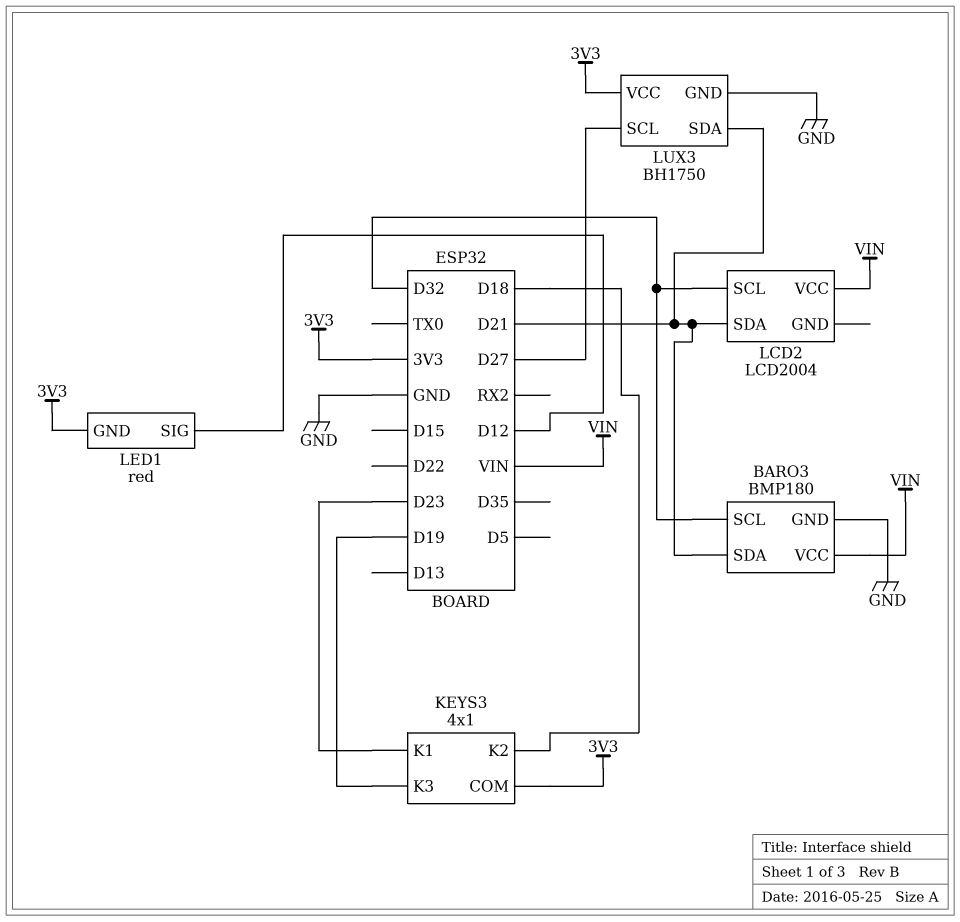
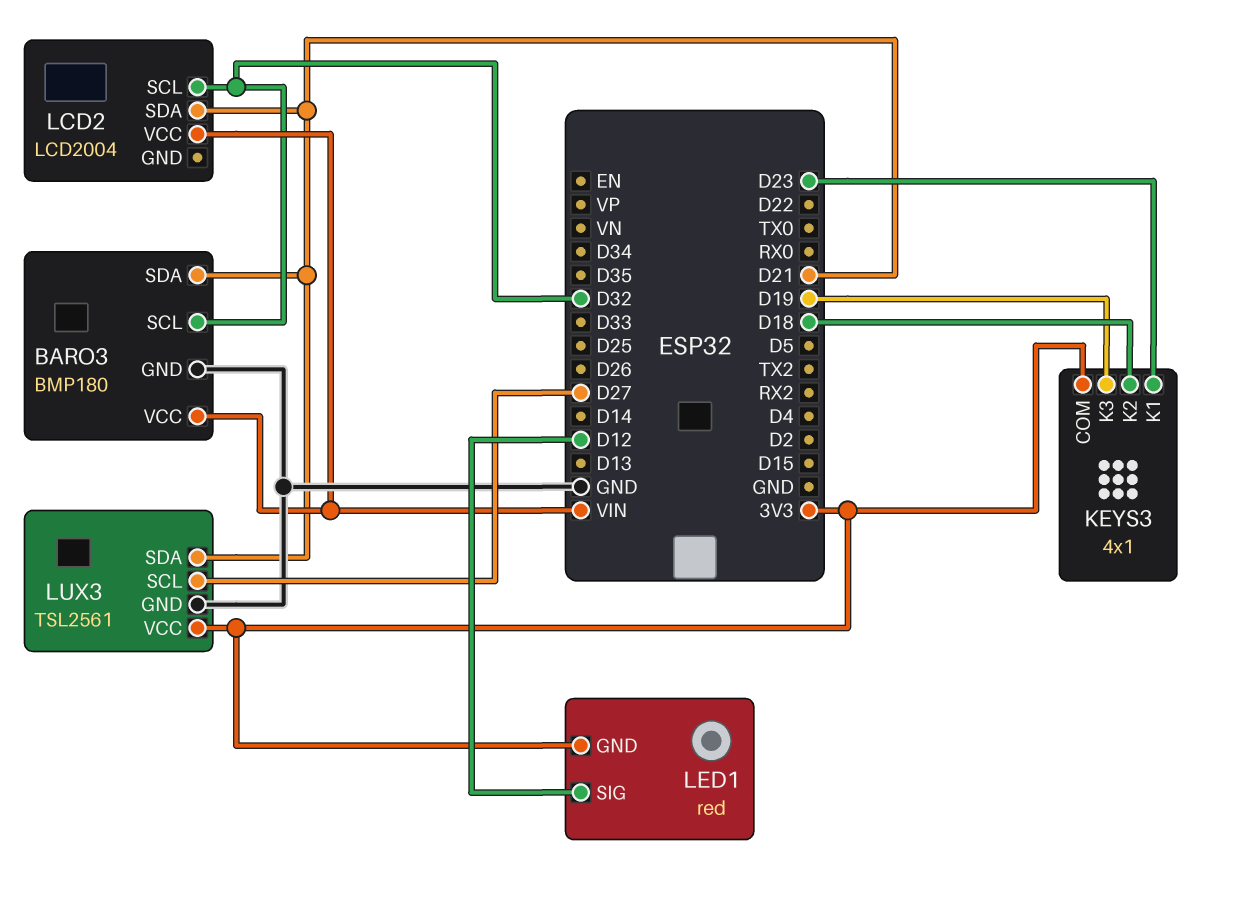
LUX3: BH1750 -> TSL2561

